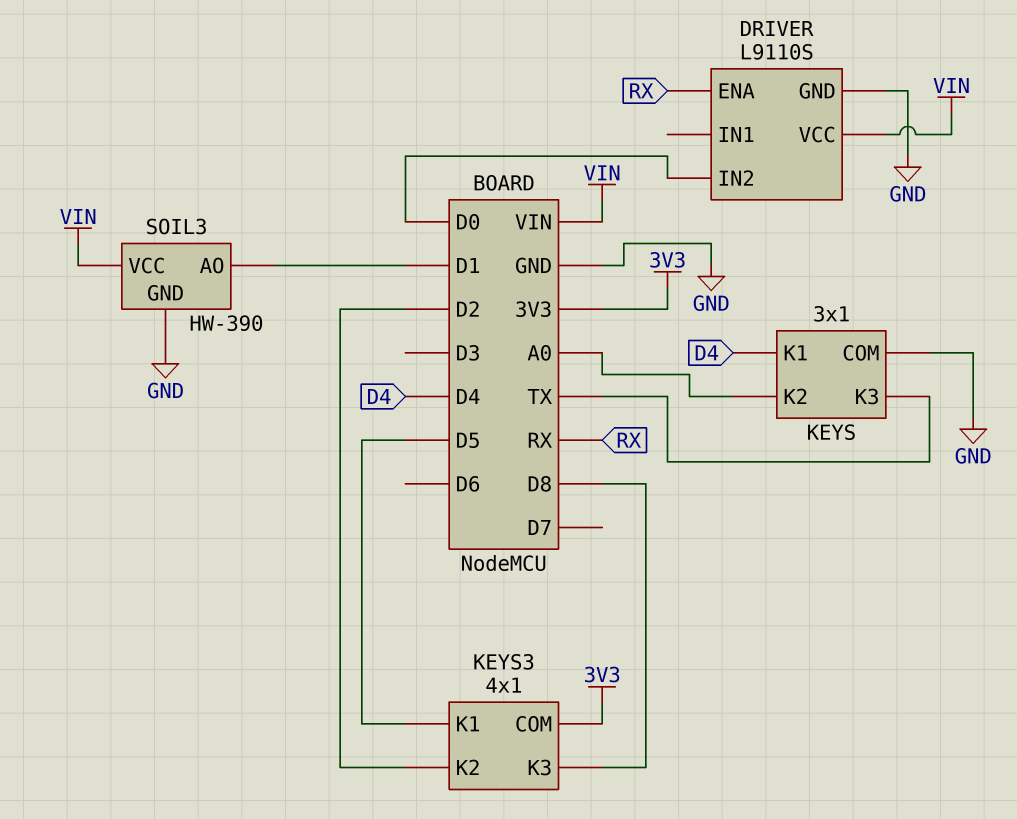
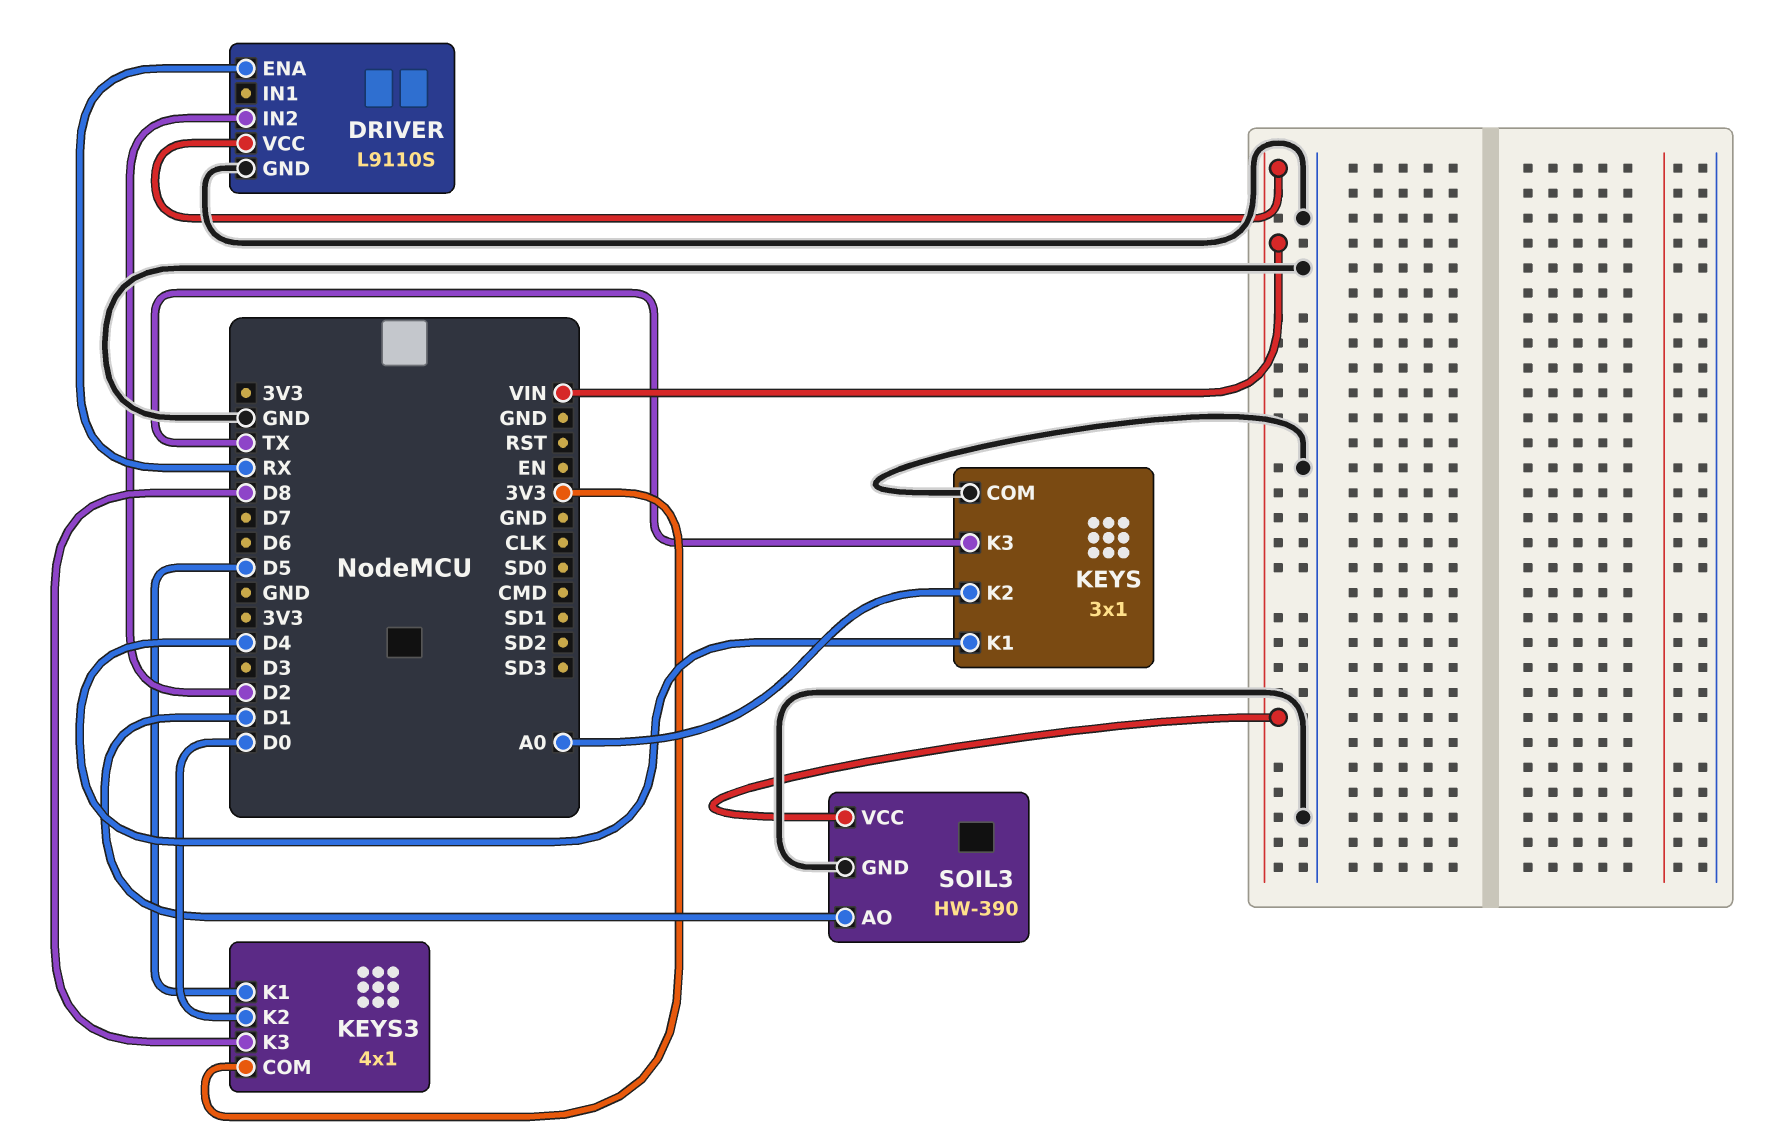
DRIVER pin IN2: D0 -> D2
KEYS3 pin K2: D2 -> D0

